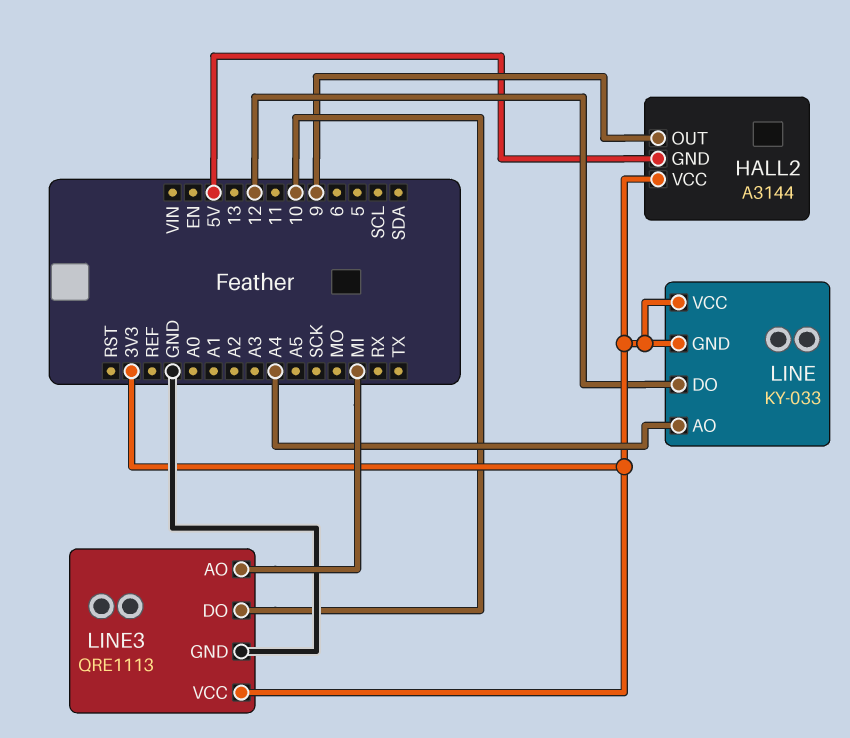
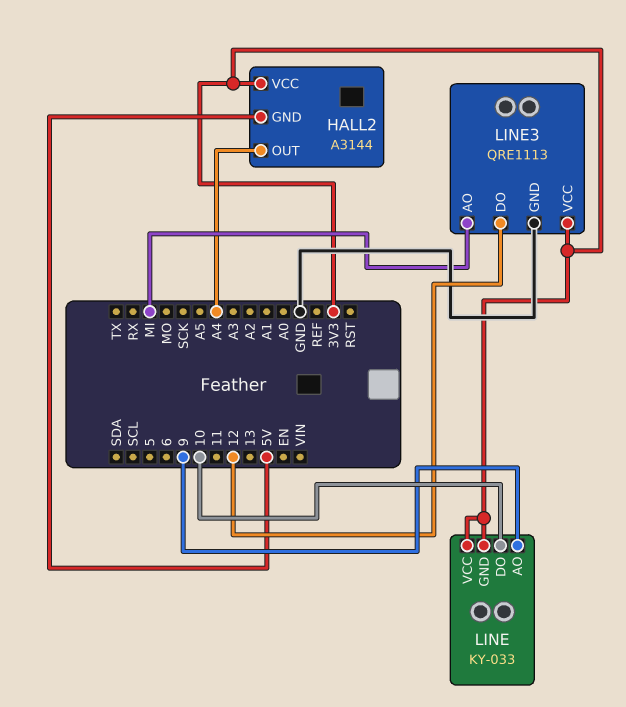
HALL2 pin OUT: 9 -> A4
LINE pin AO: A4 -> 9
LINE pin DO: 12 -> 10
LINE3 pin DO: 10 -> 12

